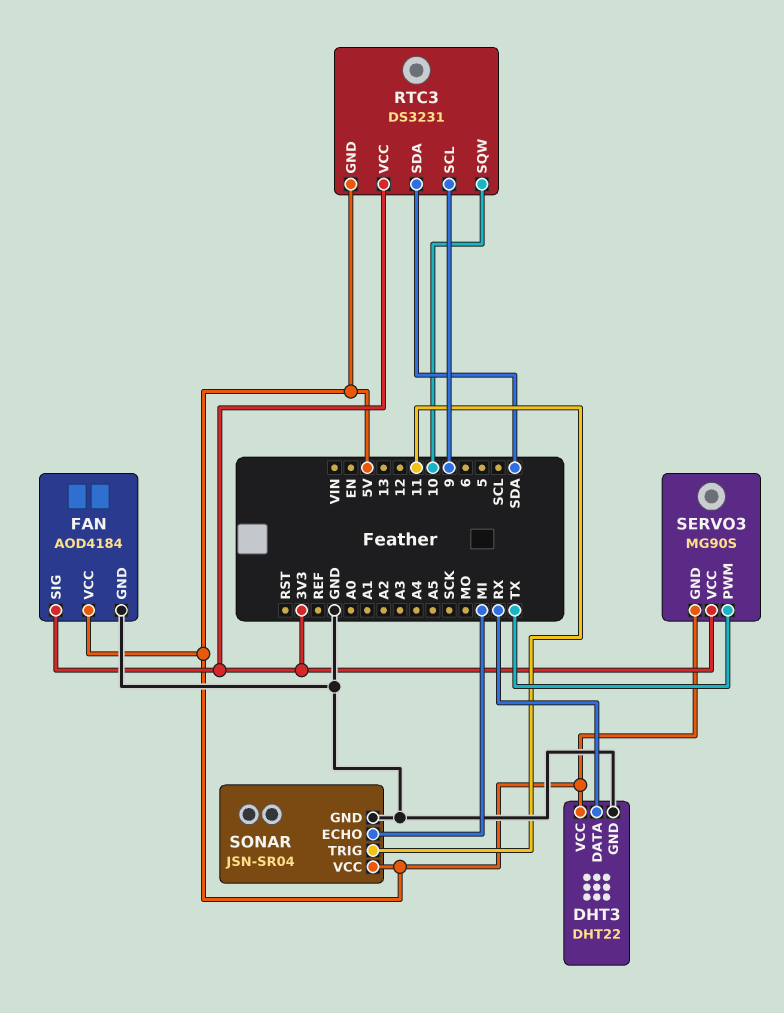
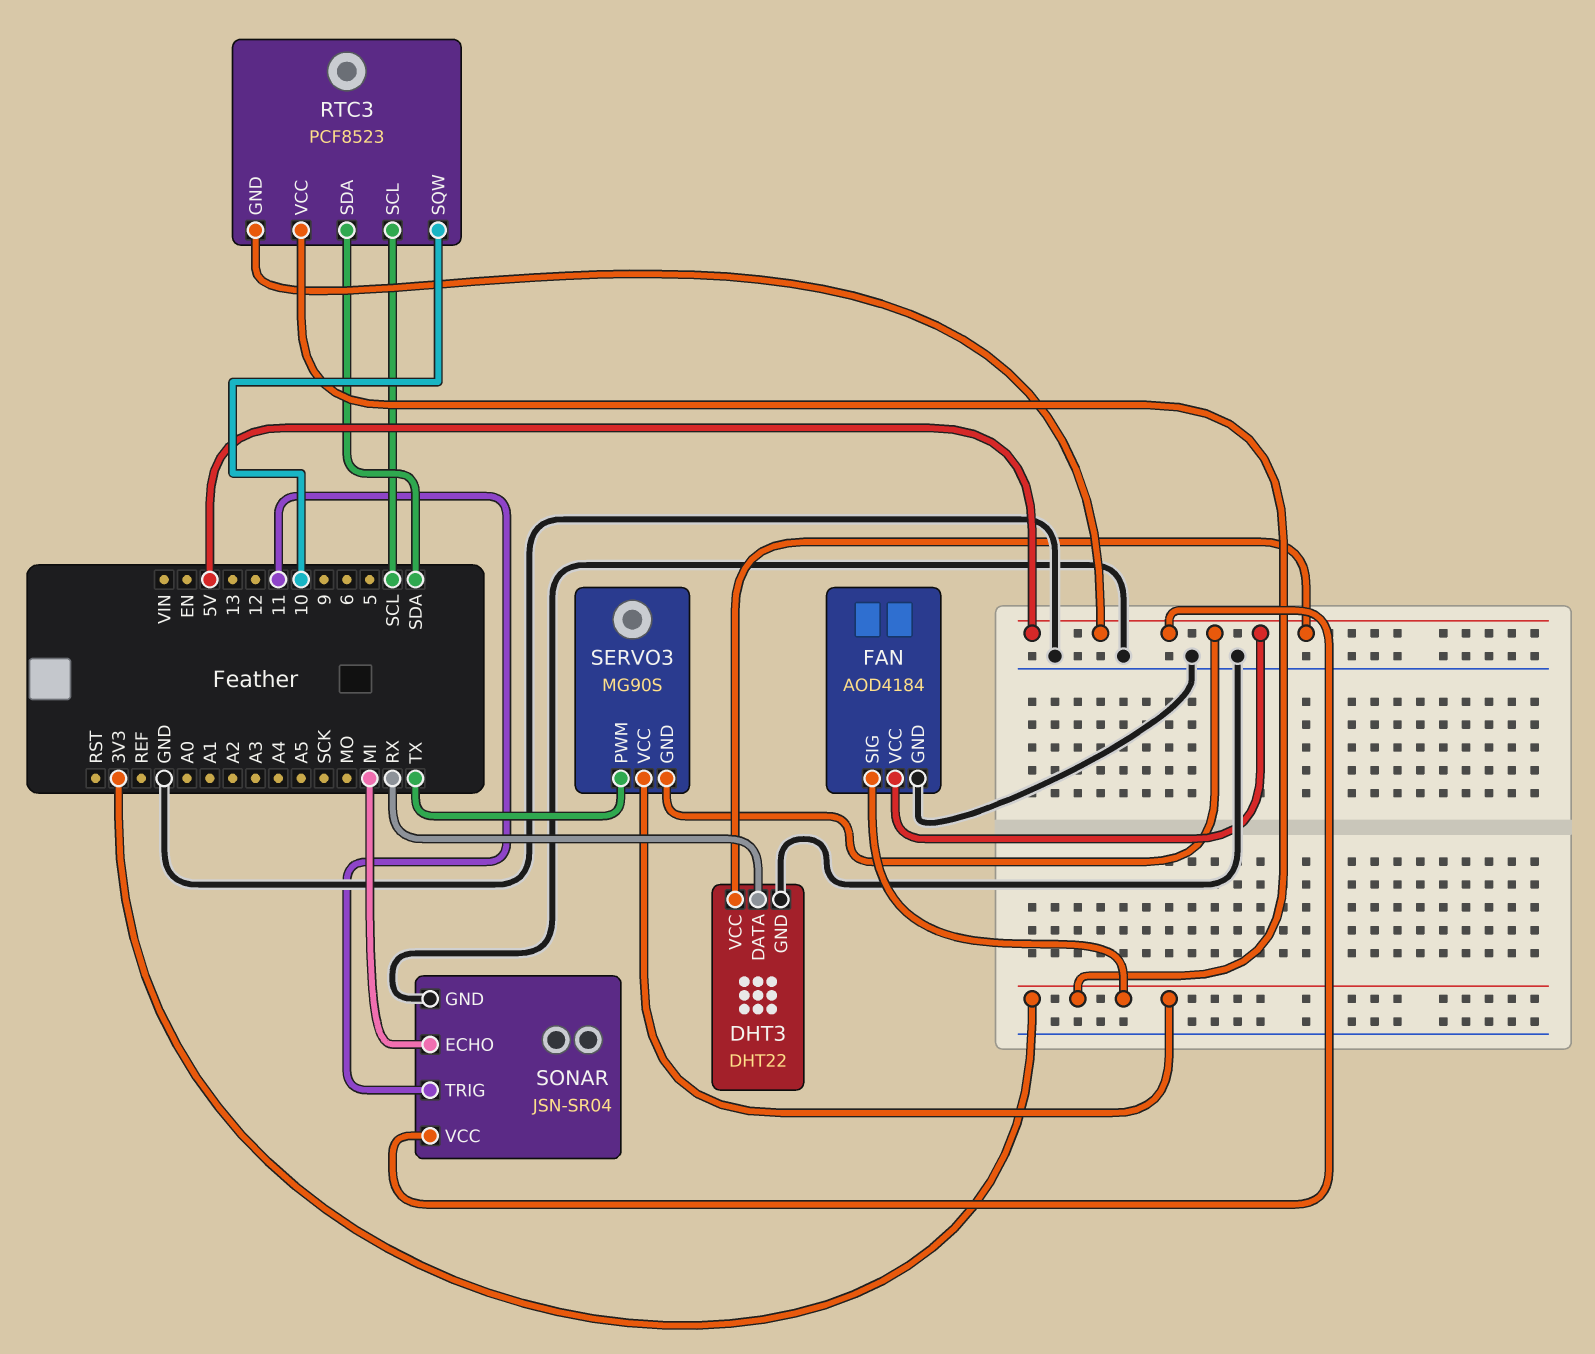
RTC3: DS3231 -> PCF8523
RTC3 pin SCL: 9 -> SCL

